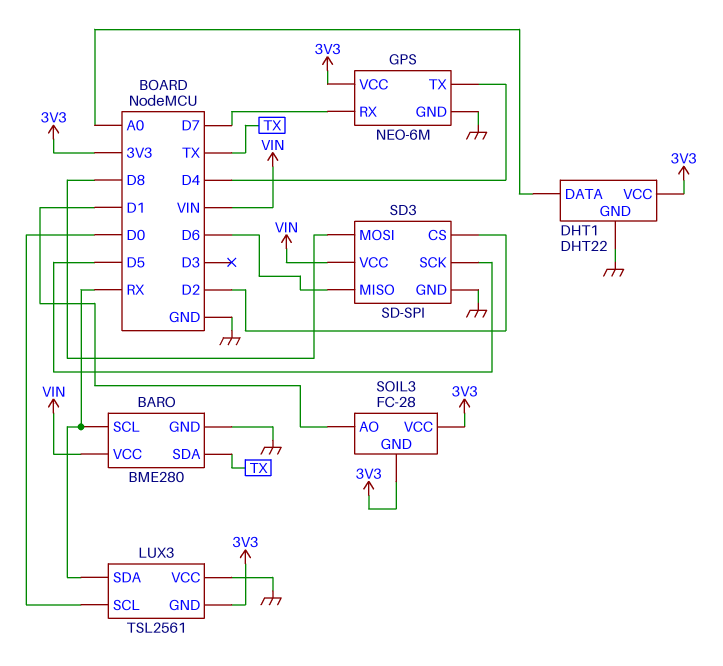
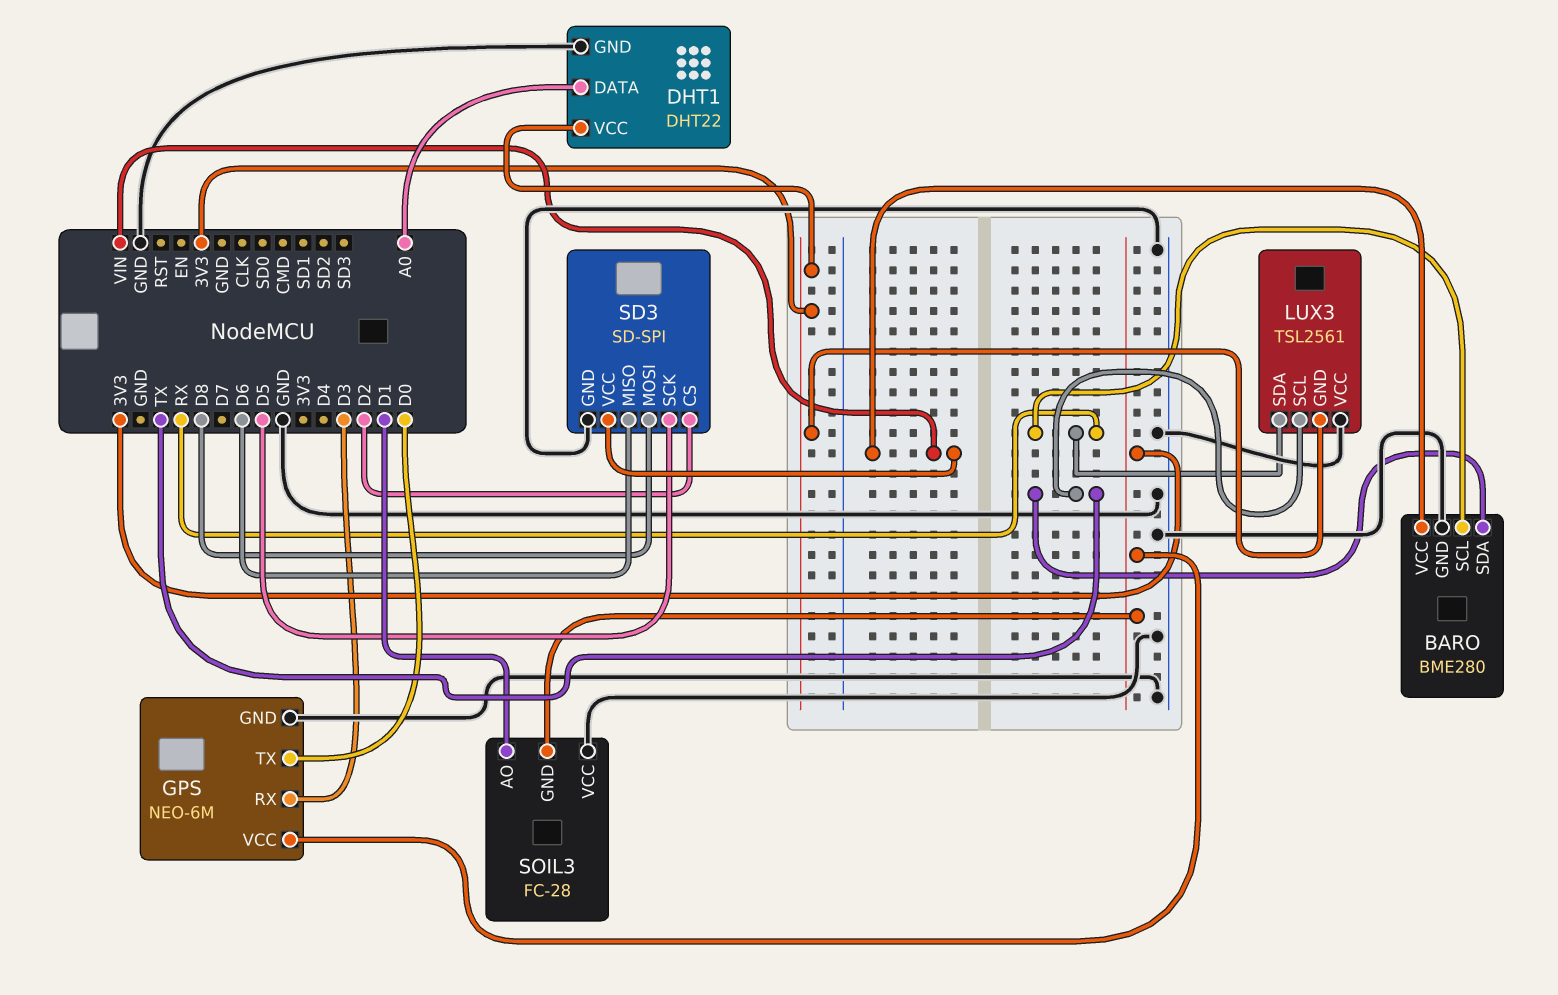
GPS pin RX: D7 -> D3
GPS pin TX: D4 -> D0
LUX3 pin SCL: D0 -> TX
SOIL3 pin VCC: 3V3 -> GND

